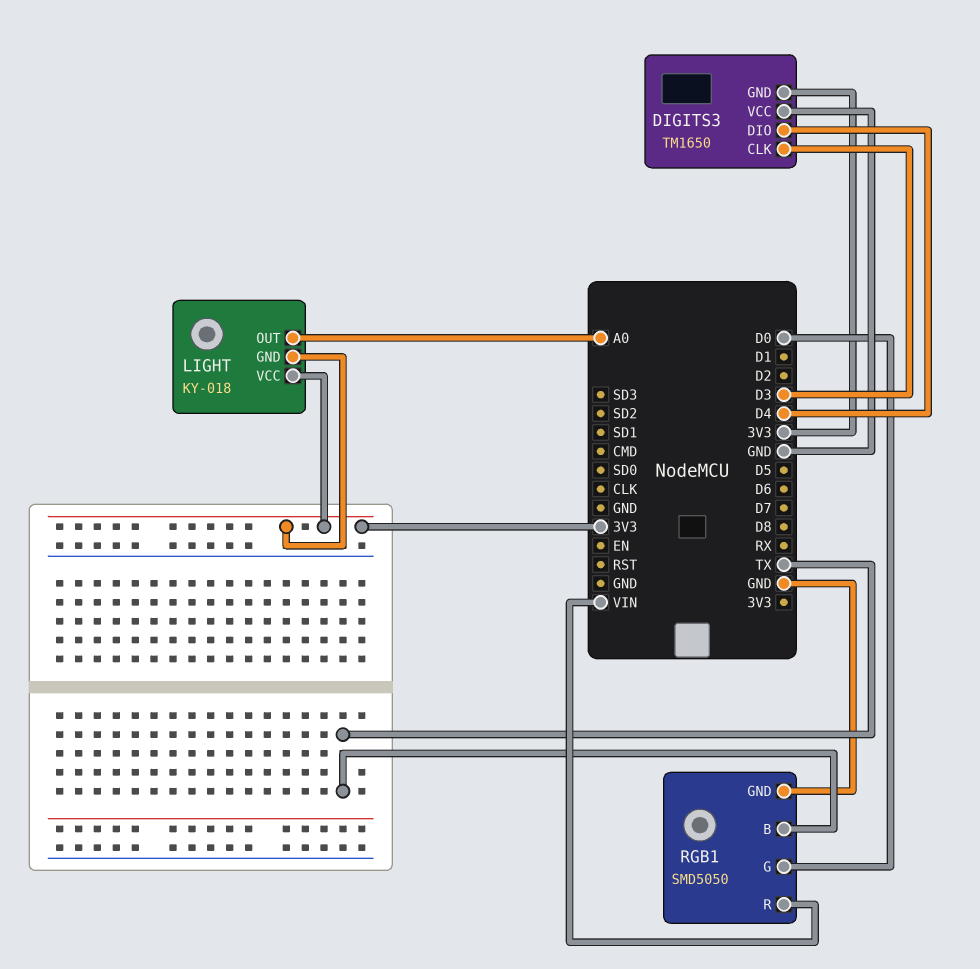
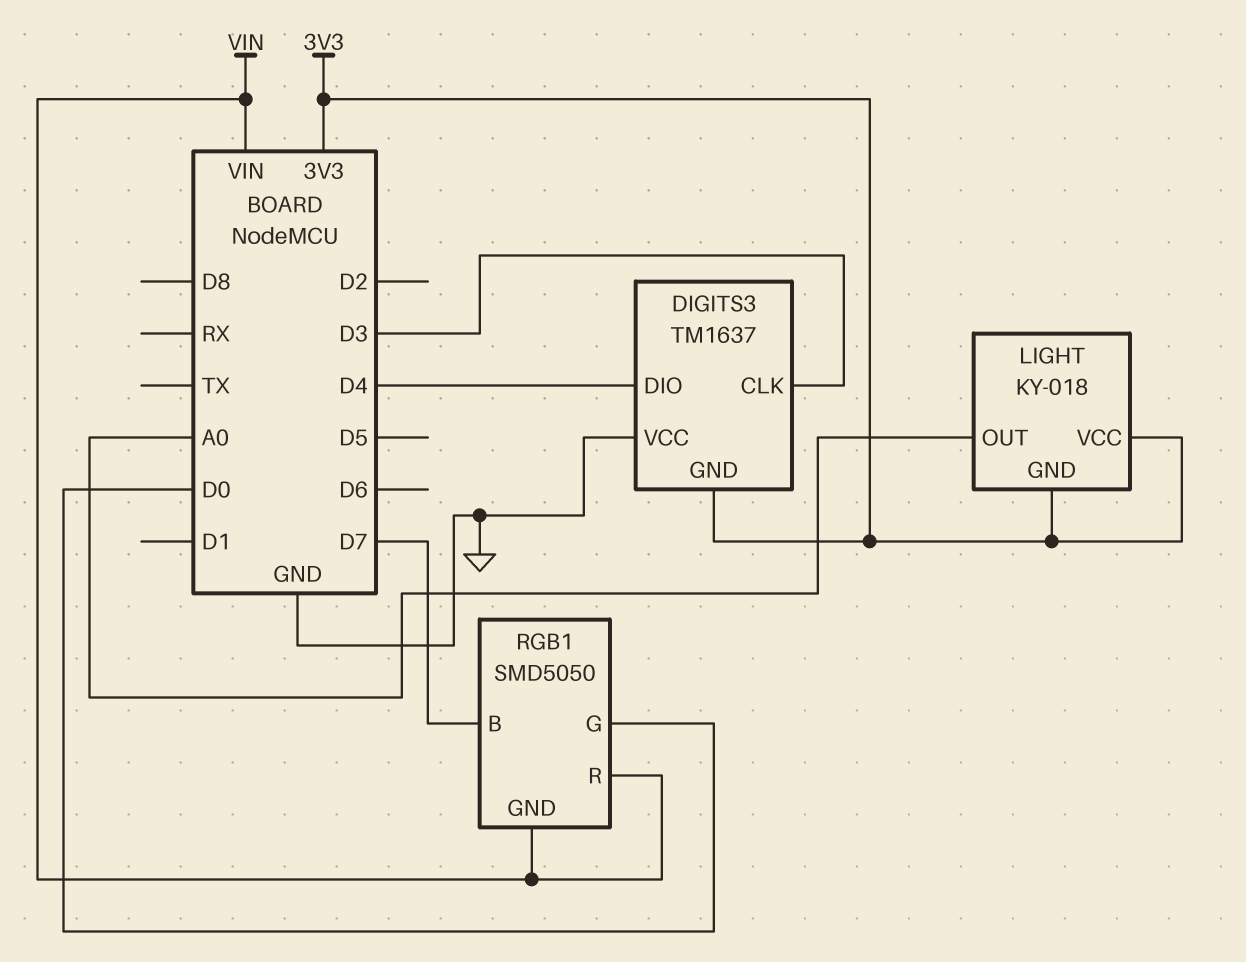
DIGITS3: TM1650 -> TM1637
RGB1 pin B: TX -> D7
RGB1 pin GND: GND -> VIN

